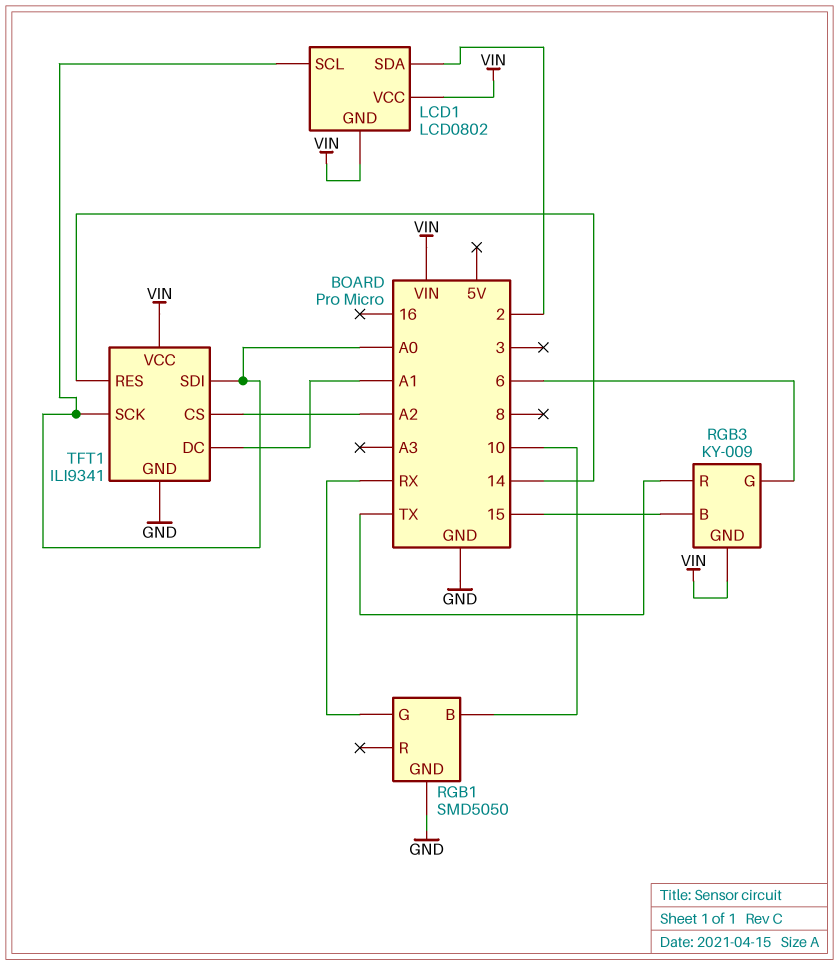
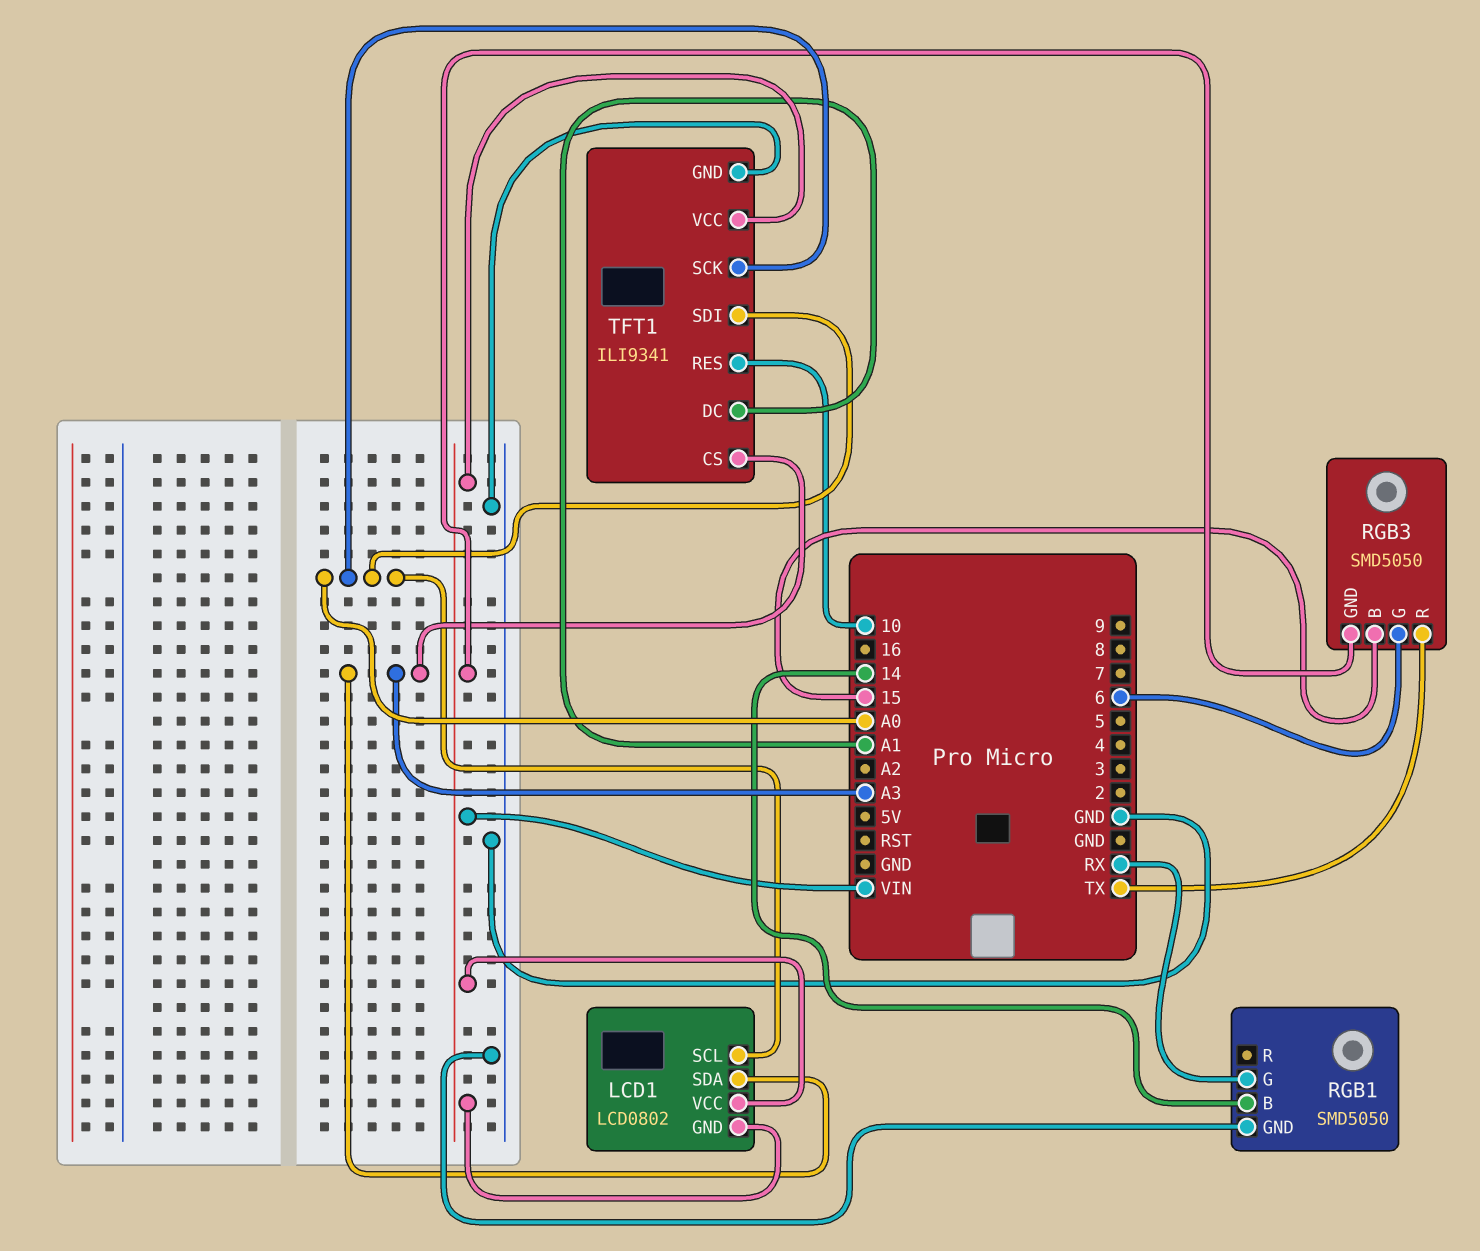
LCD1 pin SDA: 2 -> A3
RGB1 pin B: 10 -> 14
RGB3: KY-009 -> SMD5050
TFT1 pin CS: A2 -> A3
TFT1 pin RES: 14 -> 10

